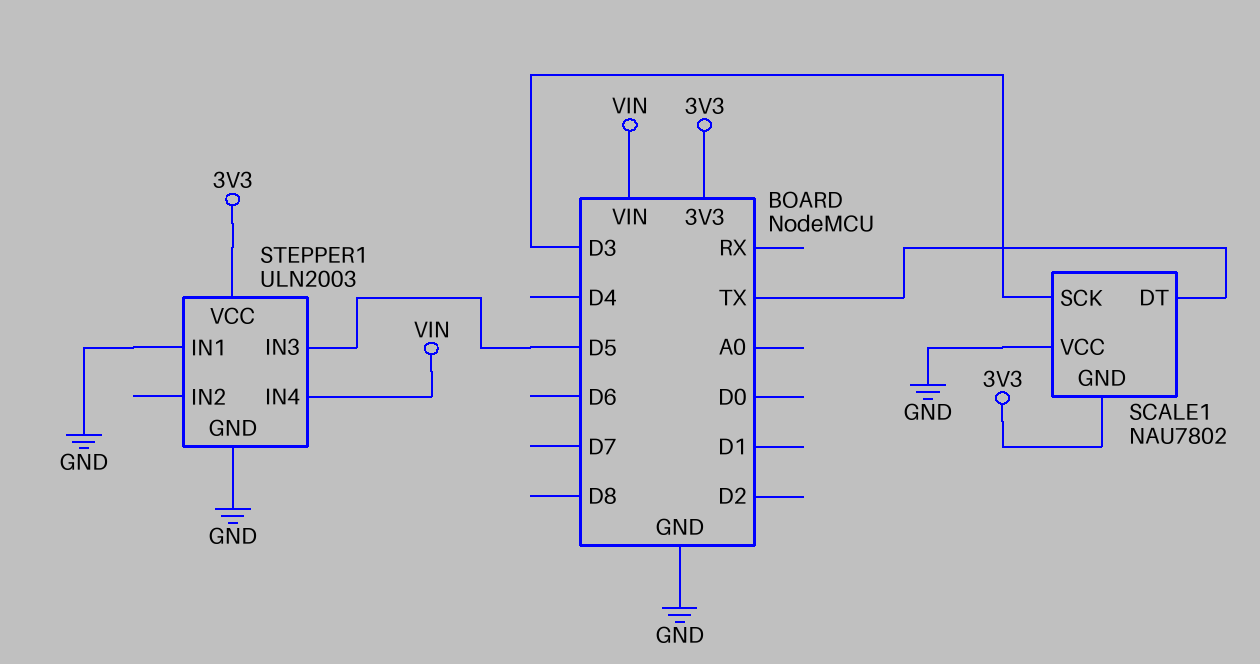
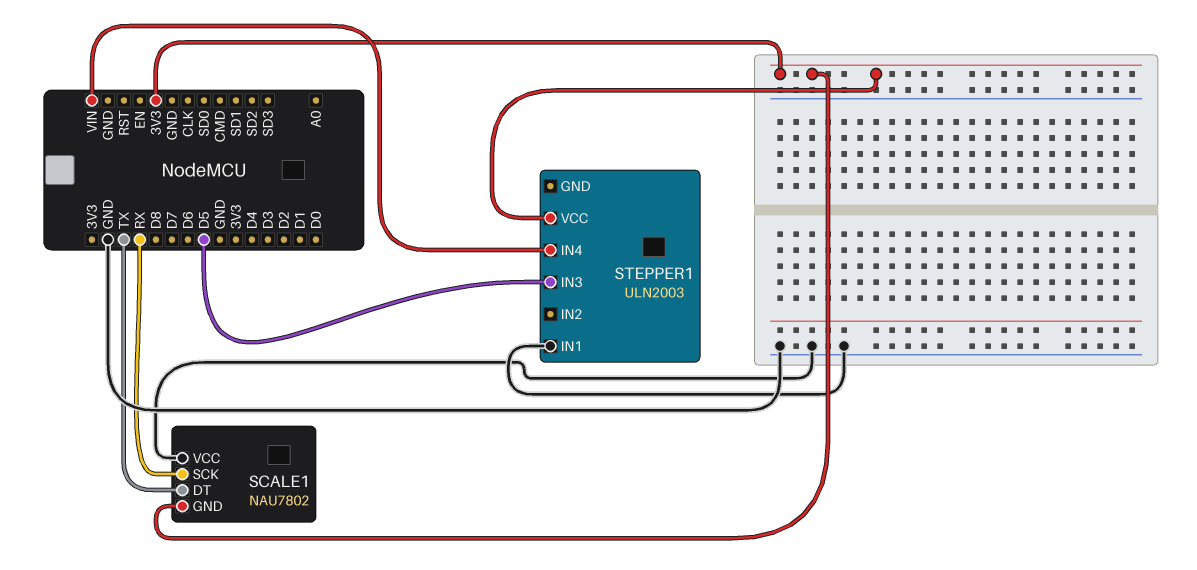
SCALE1 pin SCK: D3 -> RX
STEPPER1 pin GND: GND -> none

